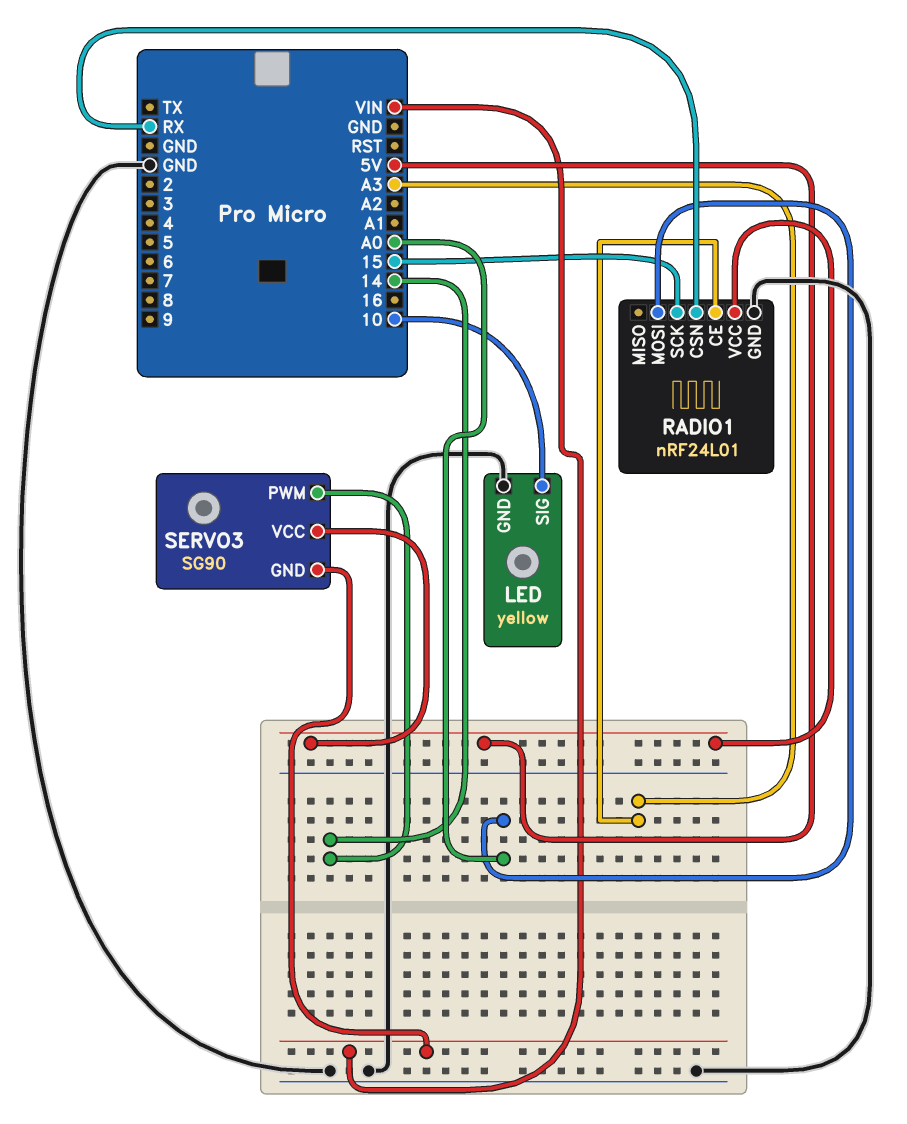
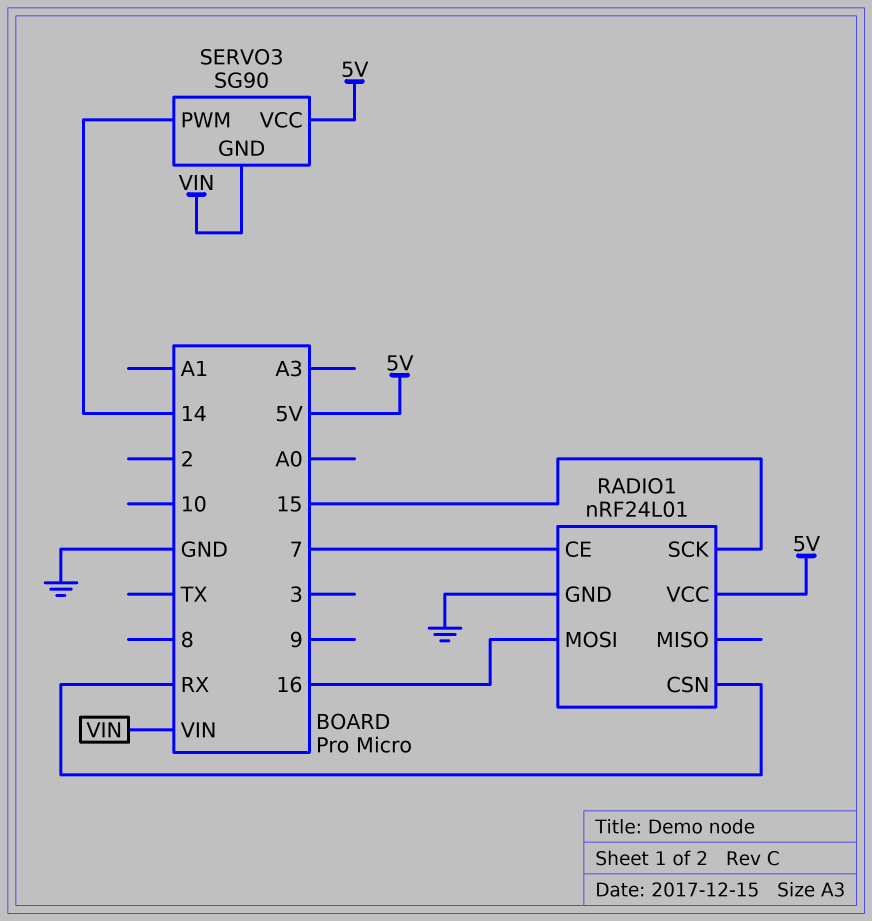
LED: yellow -> none
LED pin GND: GND -> none
LED pin SIG: 10 -> none
RADIO1 pin CE: A3 -> 7
RADIO1 pin MOSI: A0 -> 16

